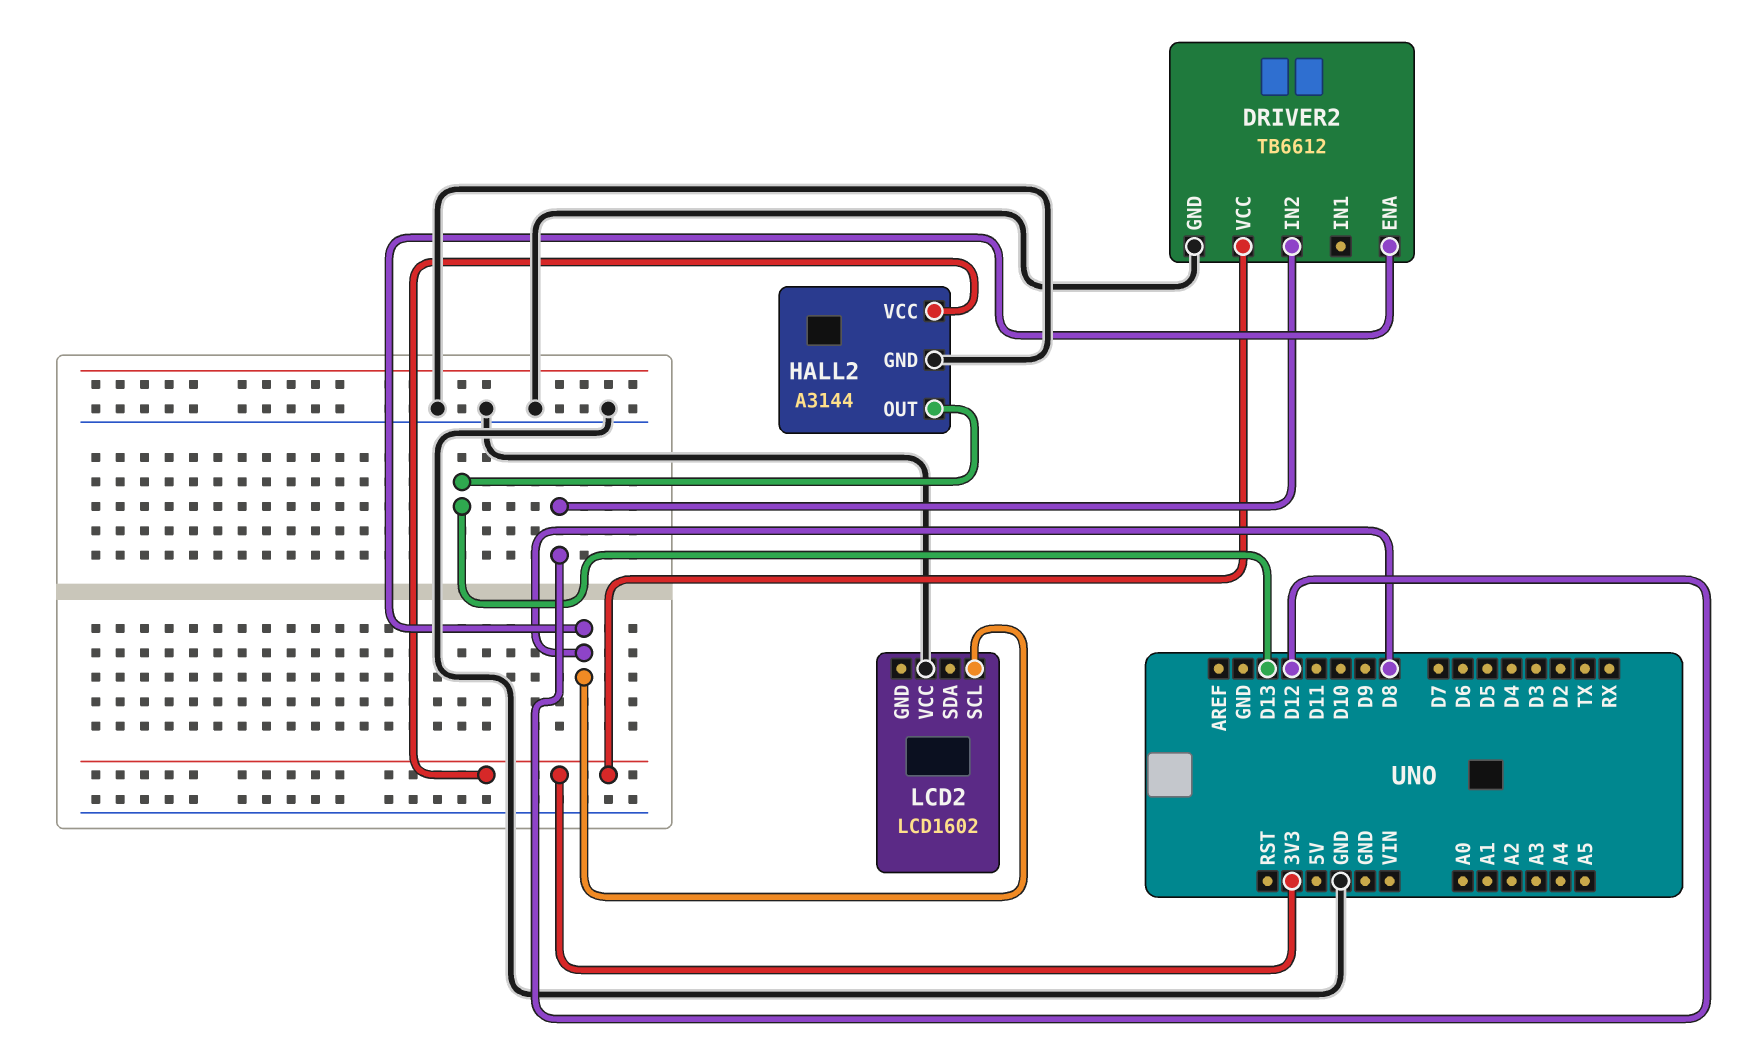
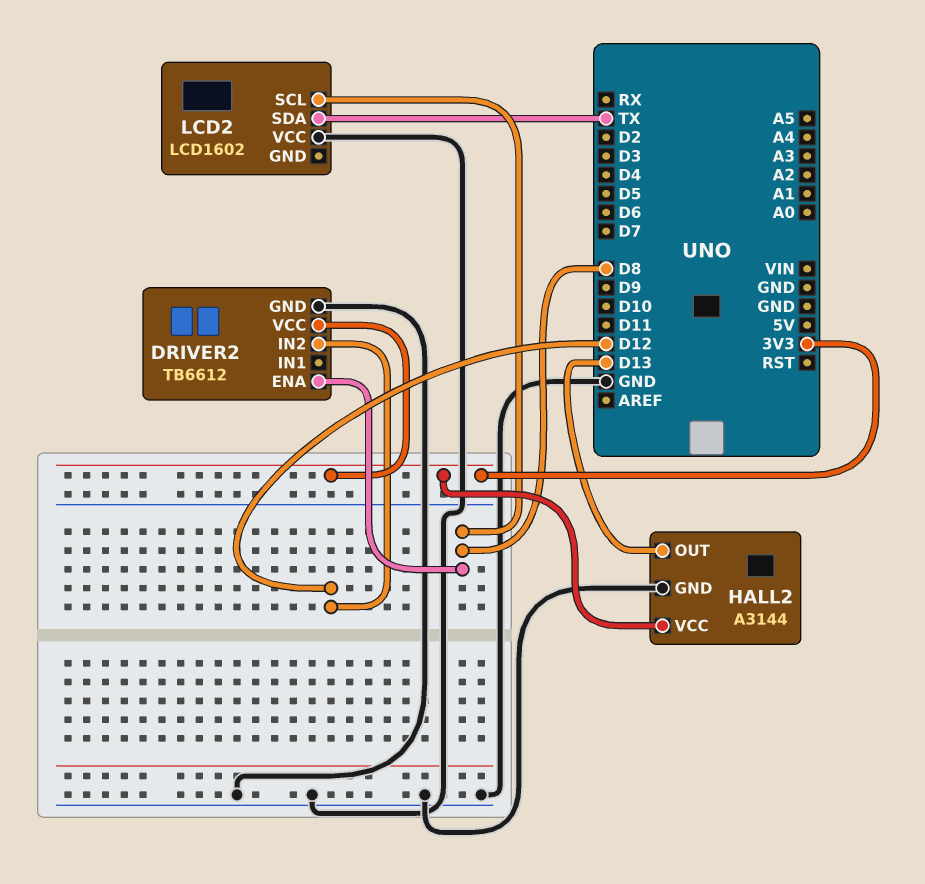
LCD2 pin SDA: none -> TX

